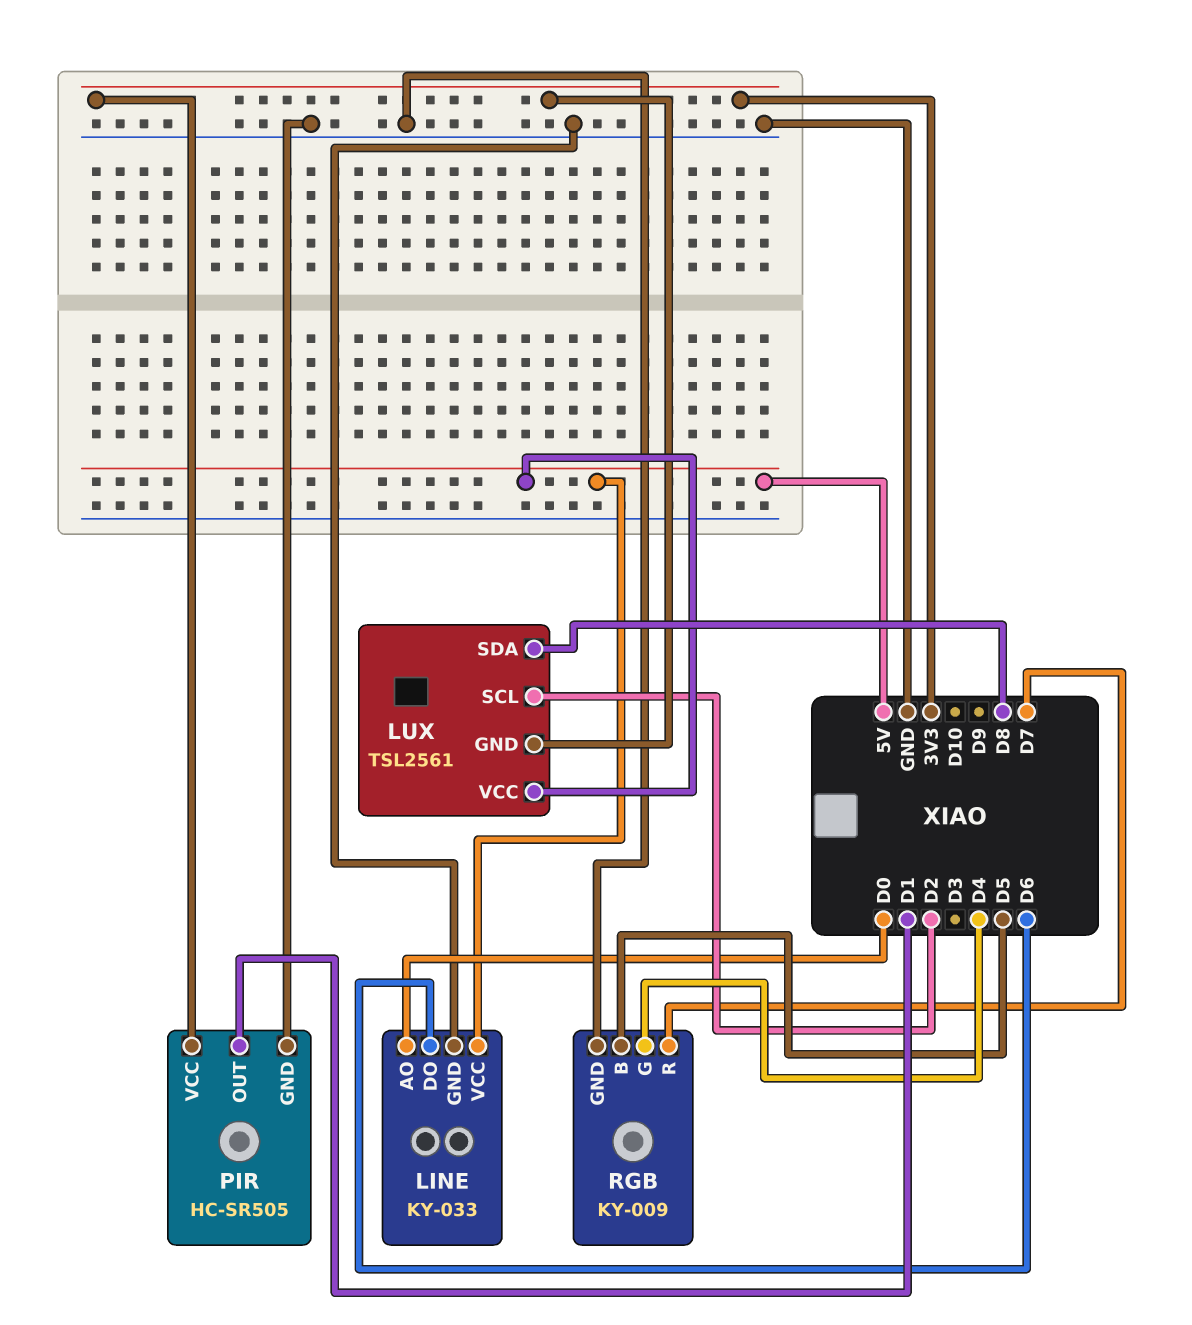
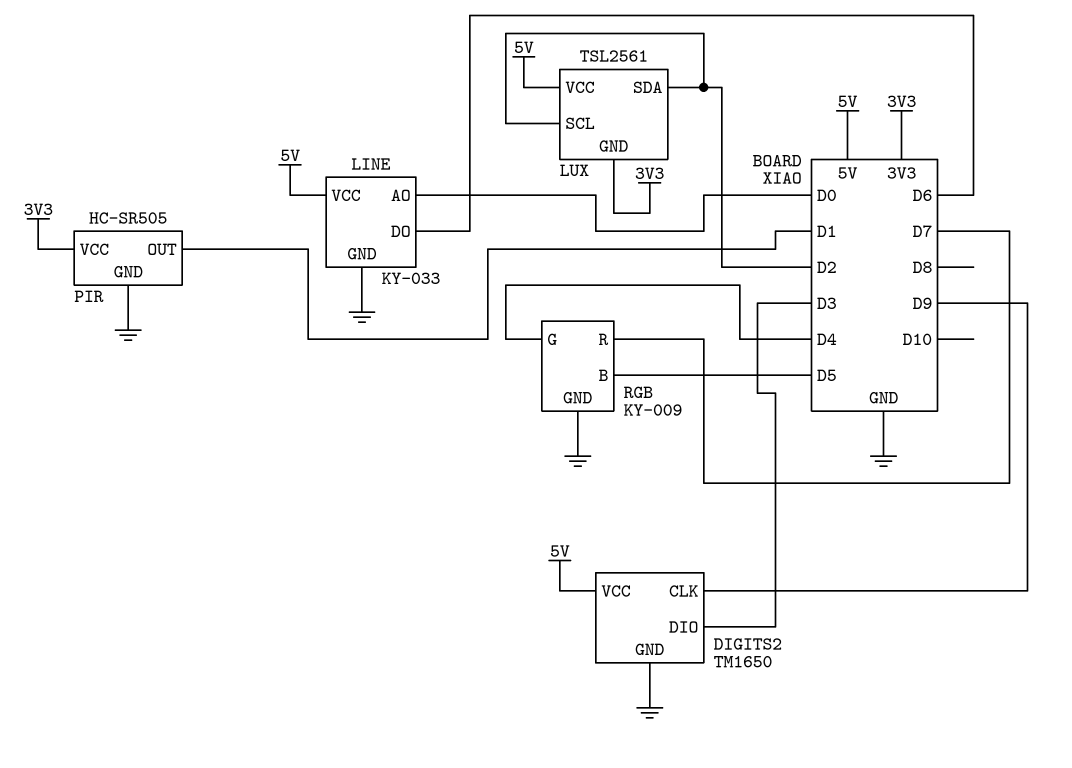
DIGITS2: none -> TM1650
DIGITS2 pin CLK: none -> D9
DIGITS2 pin DIO: none -> D3
DIGITS2 pin GND: none -> GND
DIGITS2 pin VCC: none -> 5V
LUX pin SDA: D8 -> D2

